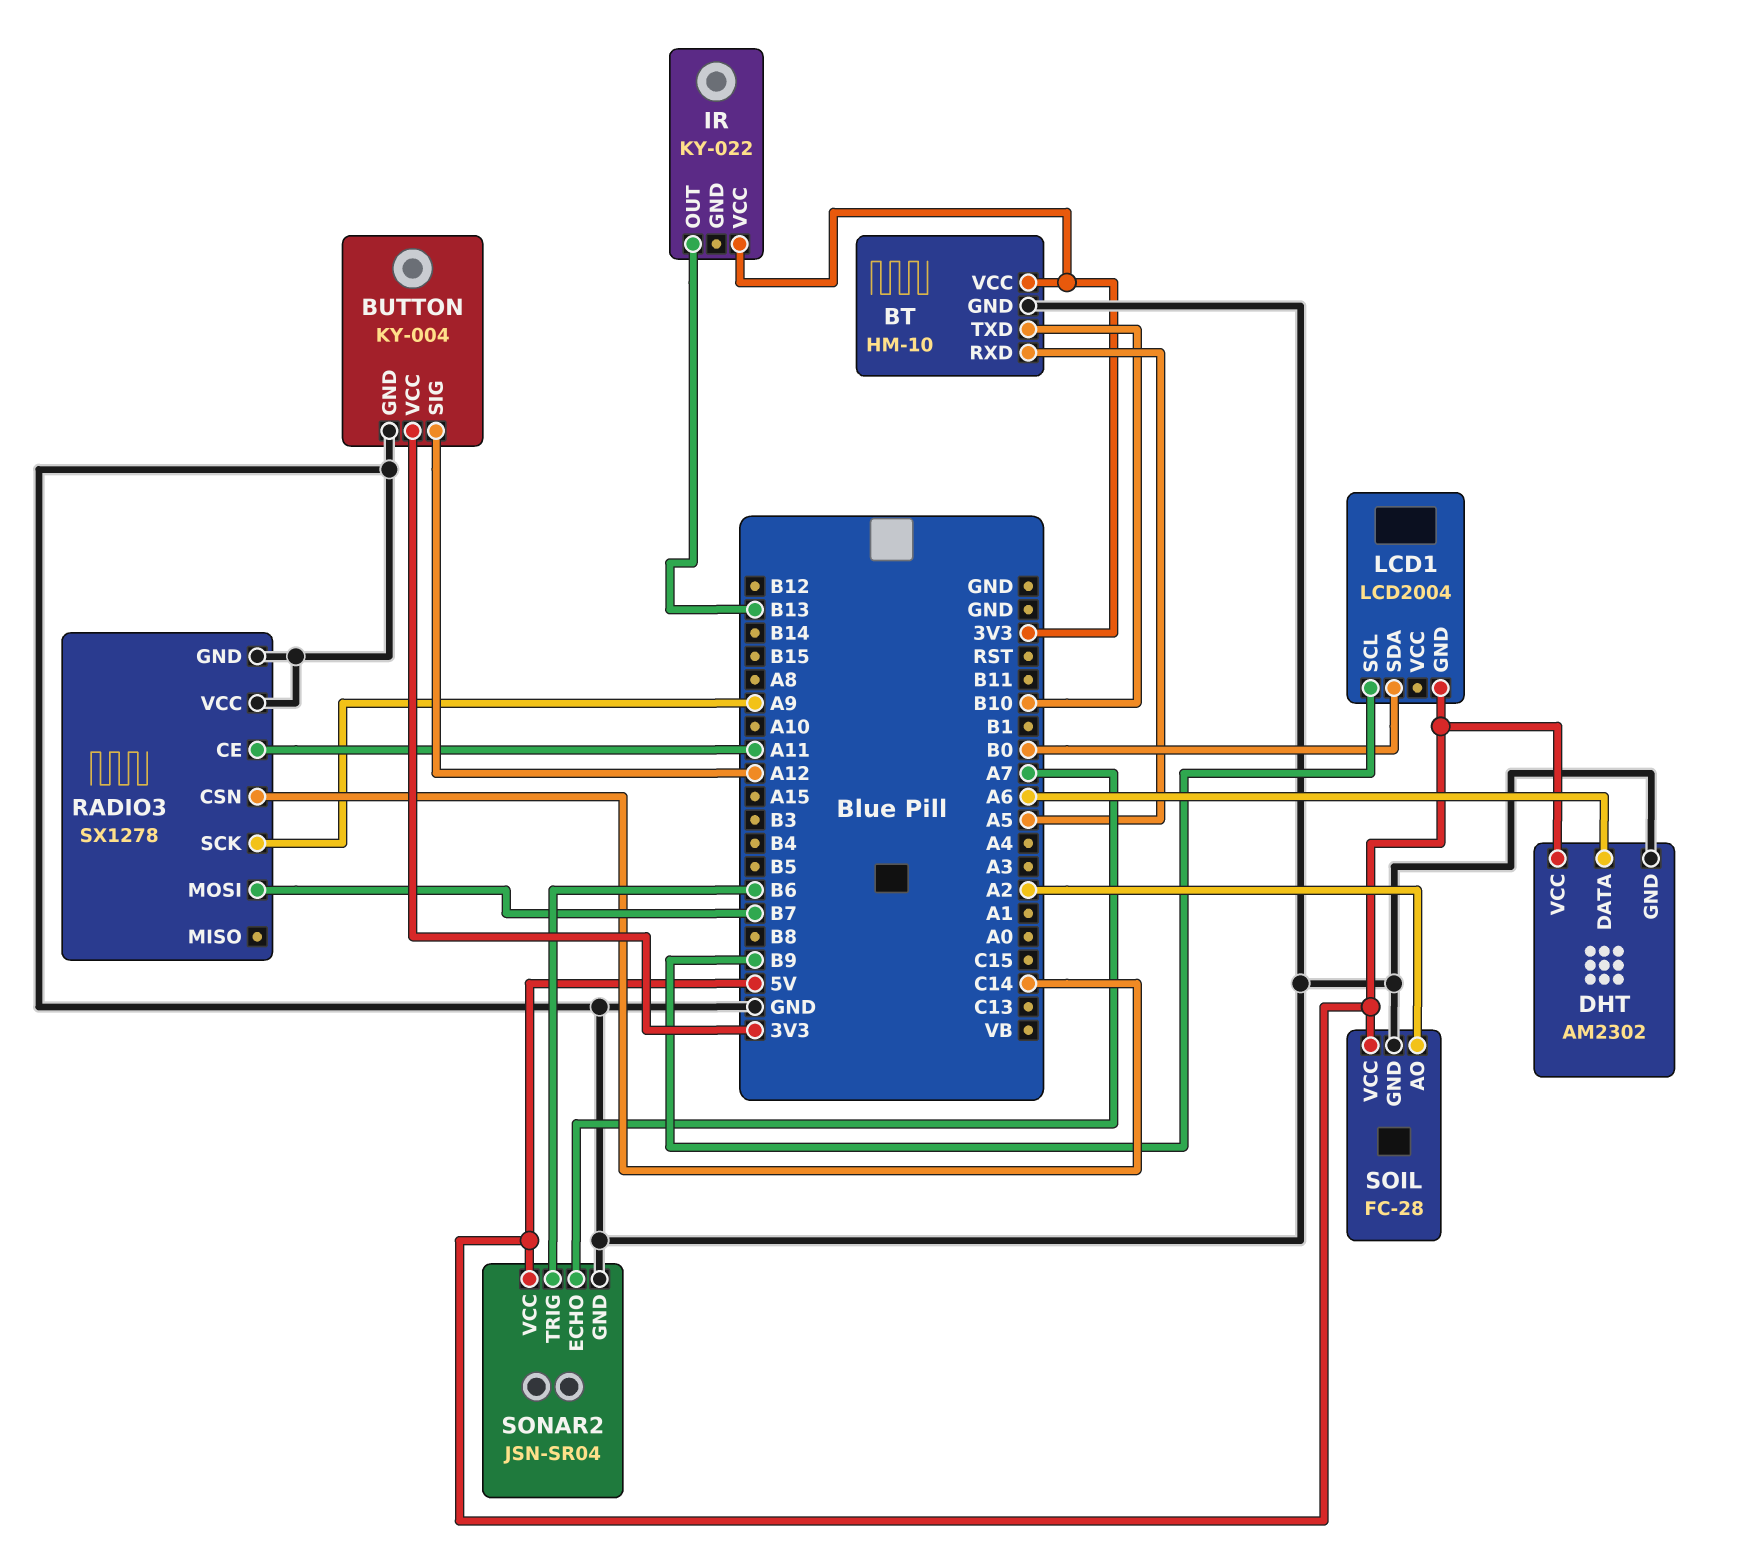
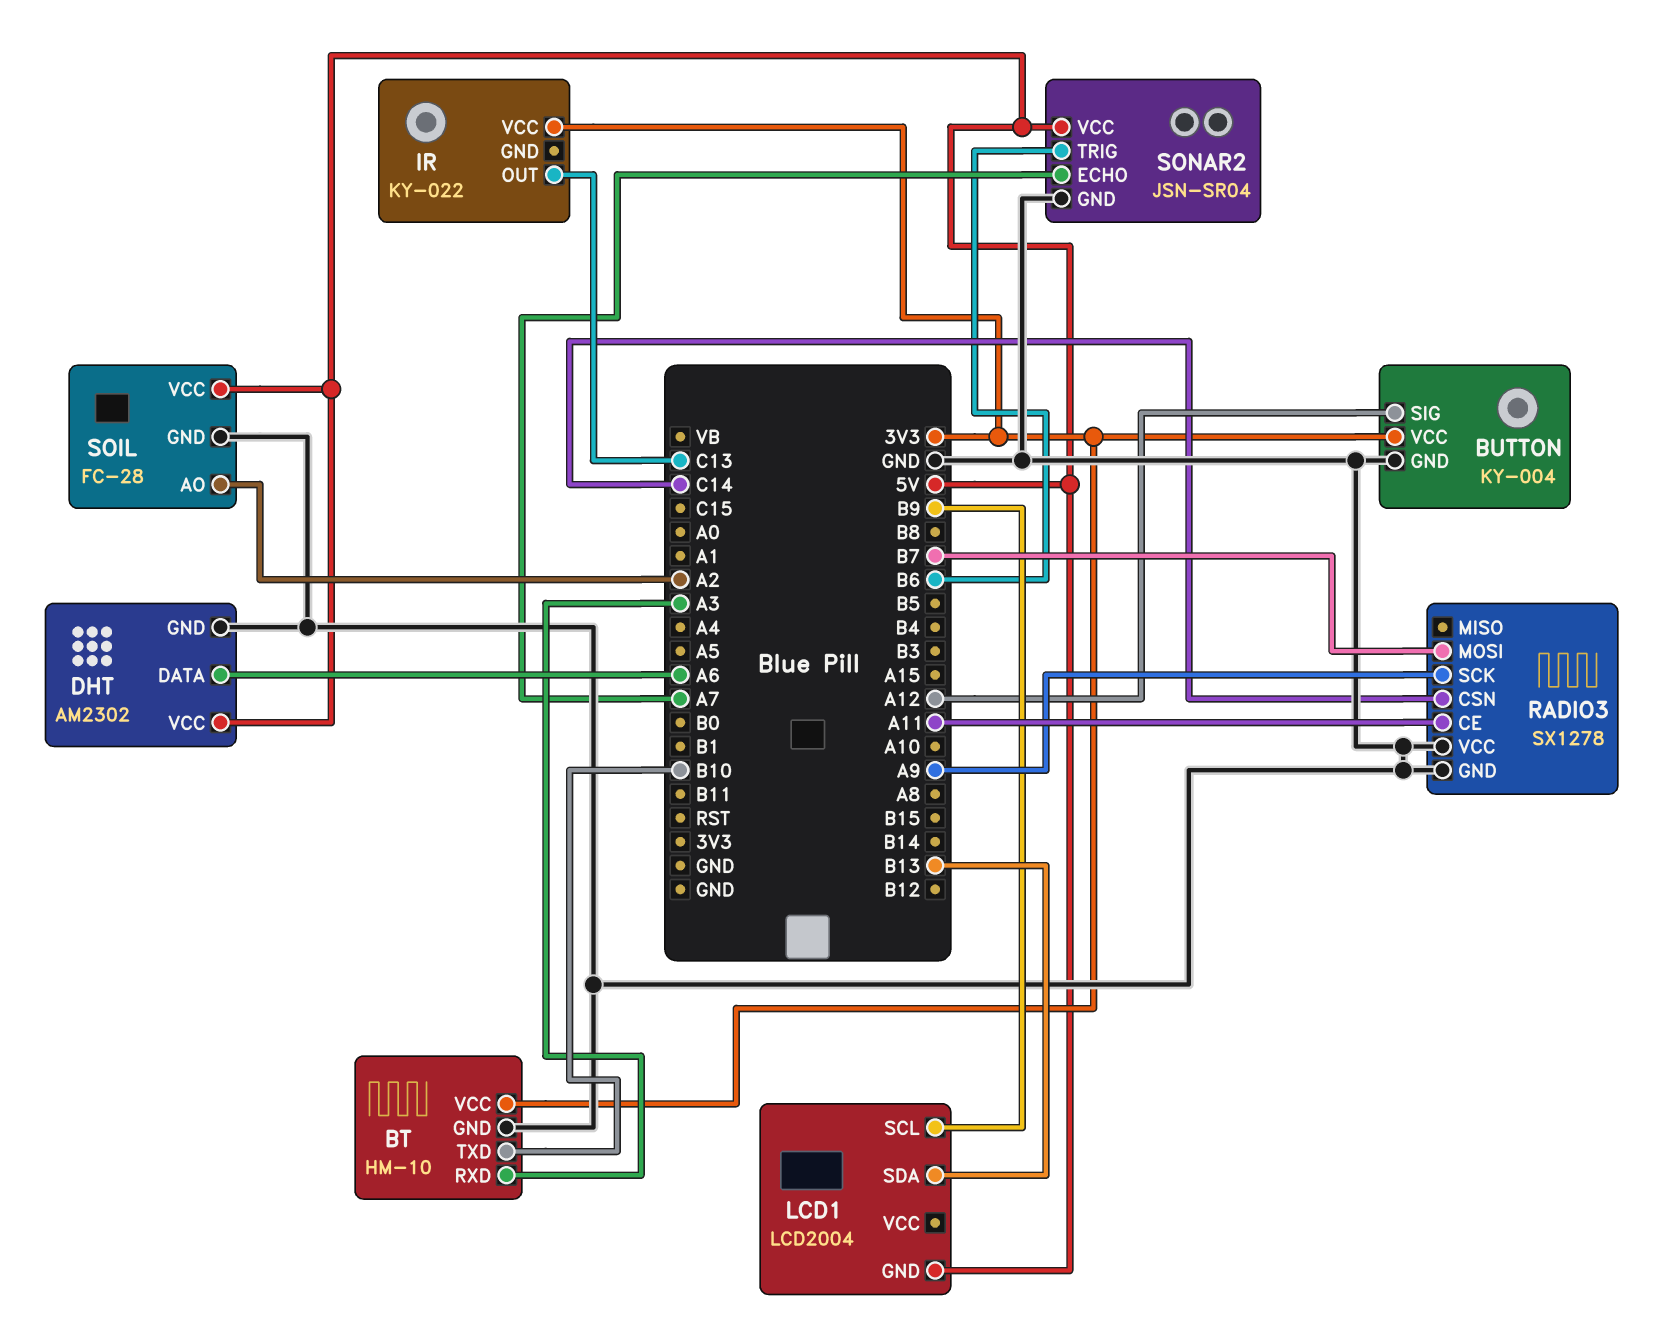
BT pin RXD: A5 -> A3
IR pin OUT: B13 -> C13
LCD1 pin SDA: B0 -> B13

